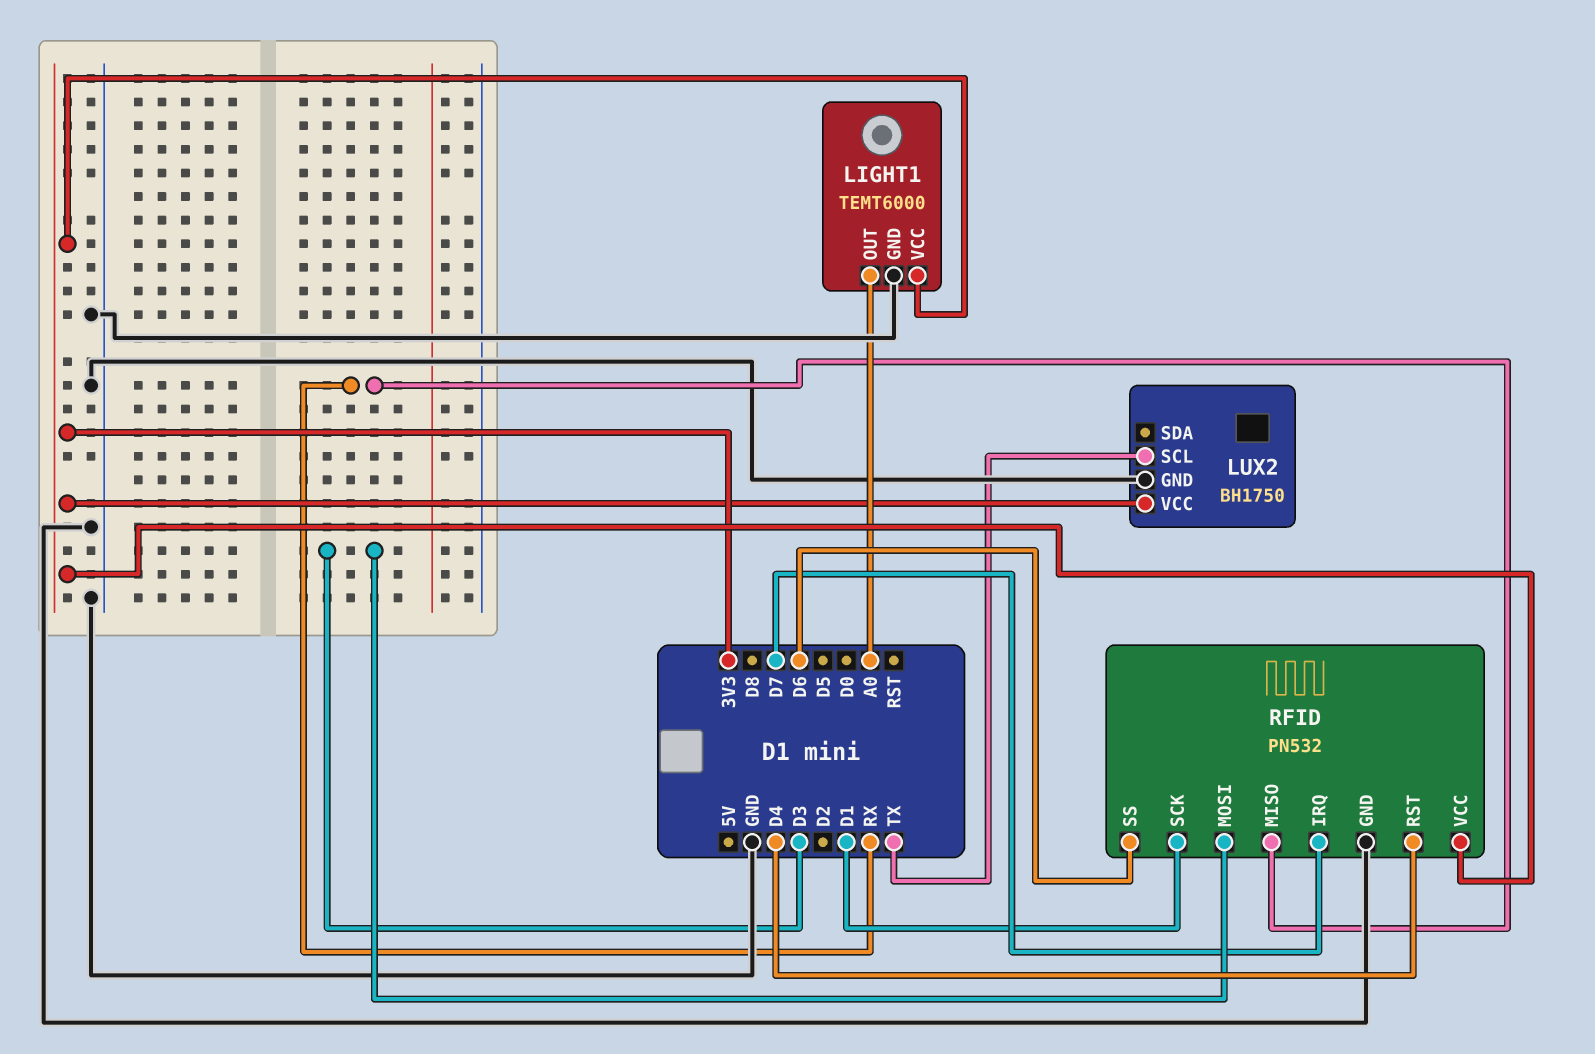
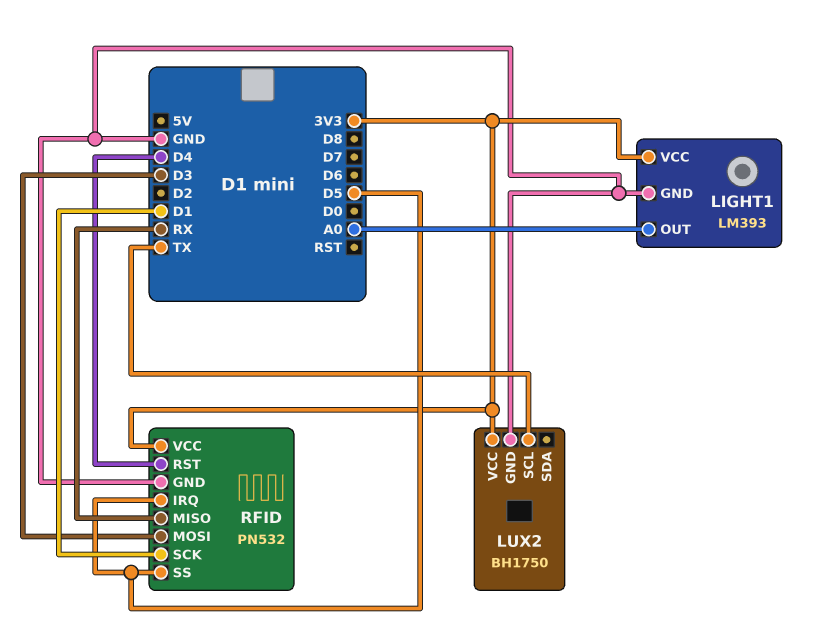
LIGHT1: TEMT6000 -> LM393
RFID pin IRQ: D7 -> D5
RFID pin SS: D6 -> D5

